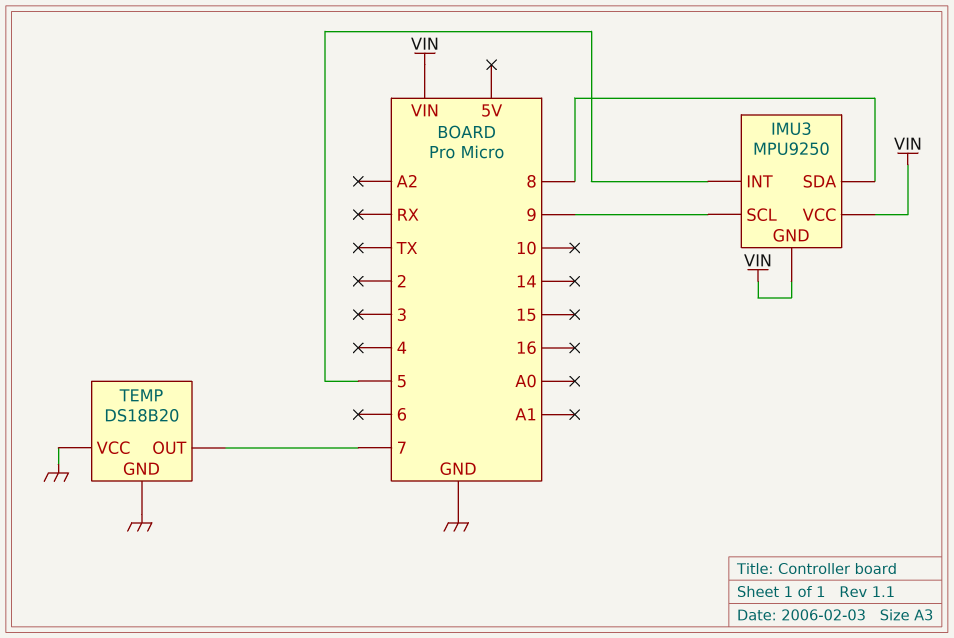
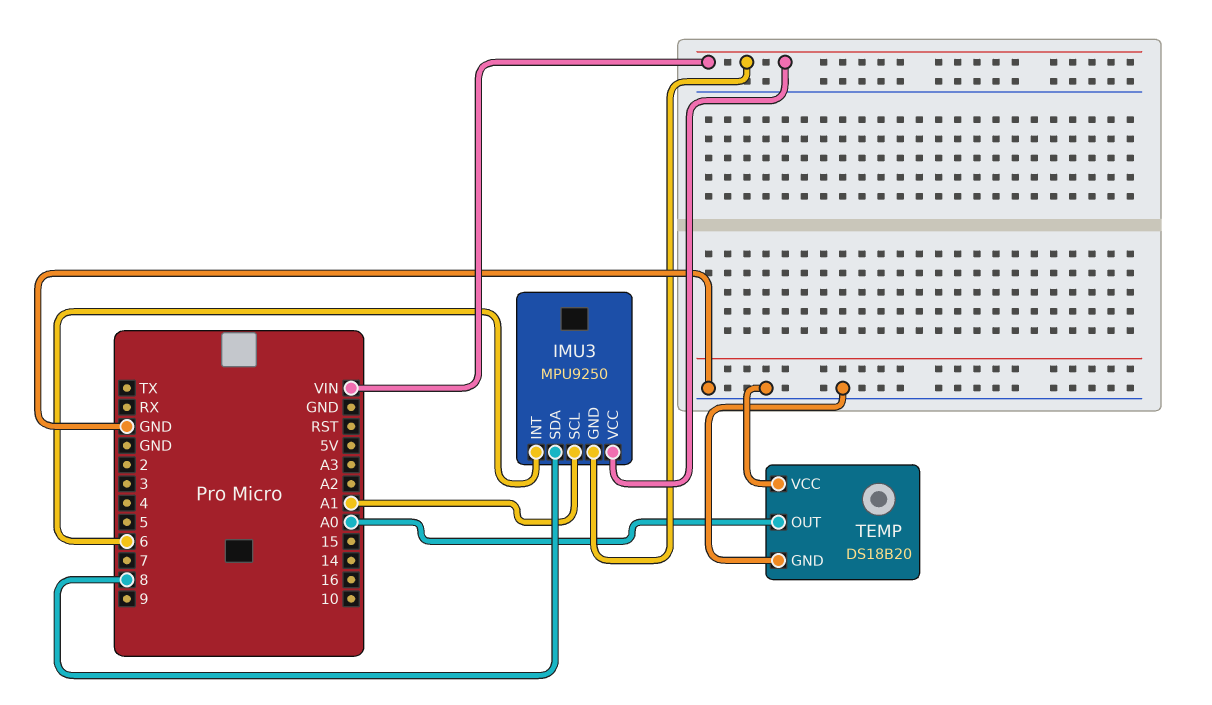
IMU3 pin INT: 5 -> 6
IMU3 pin SCL: 9 -> A1
TEMP pin OUT: 7 -> A0

